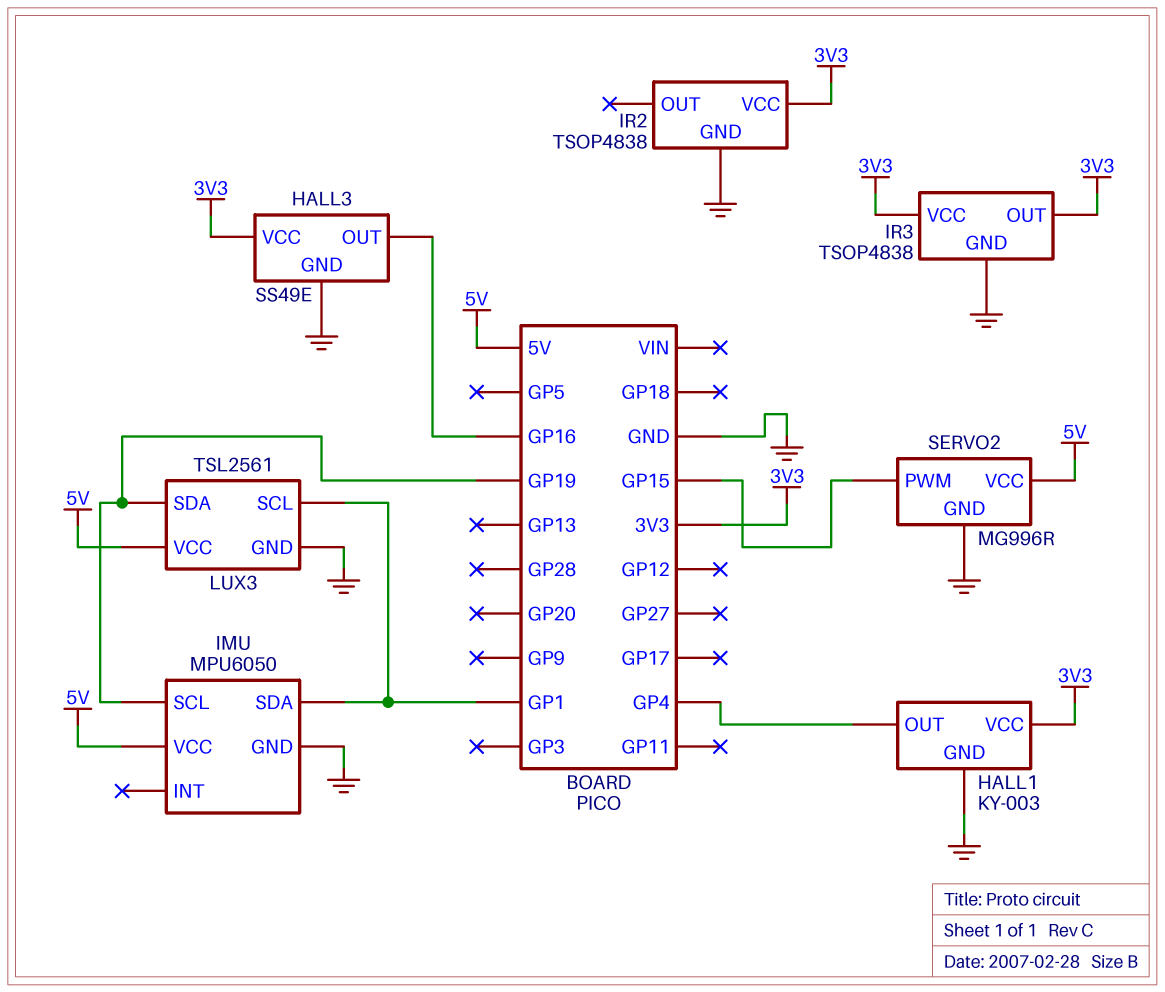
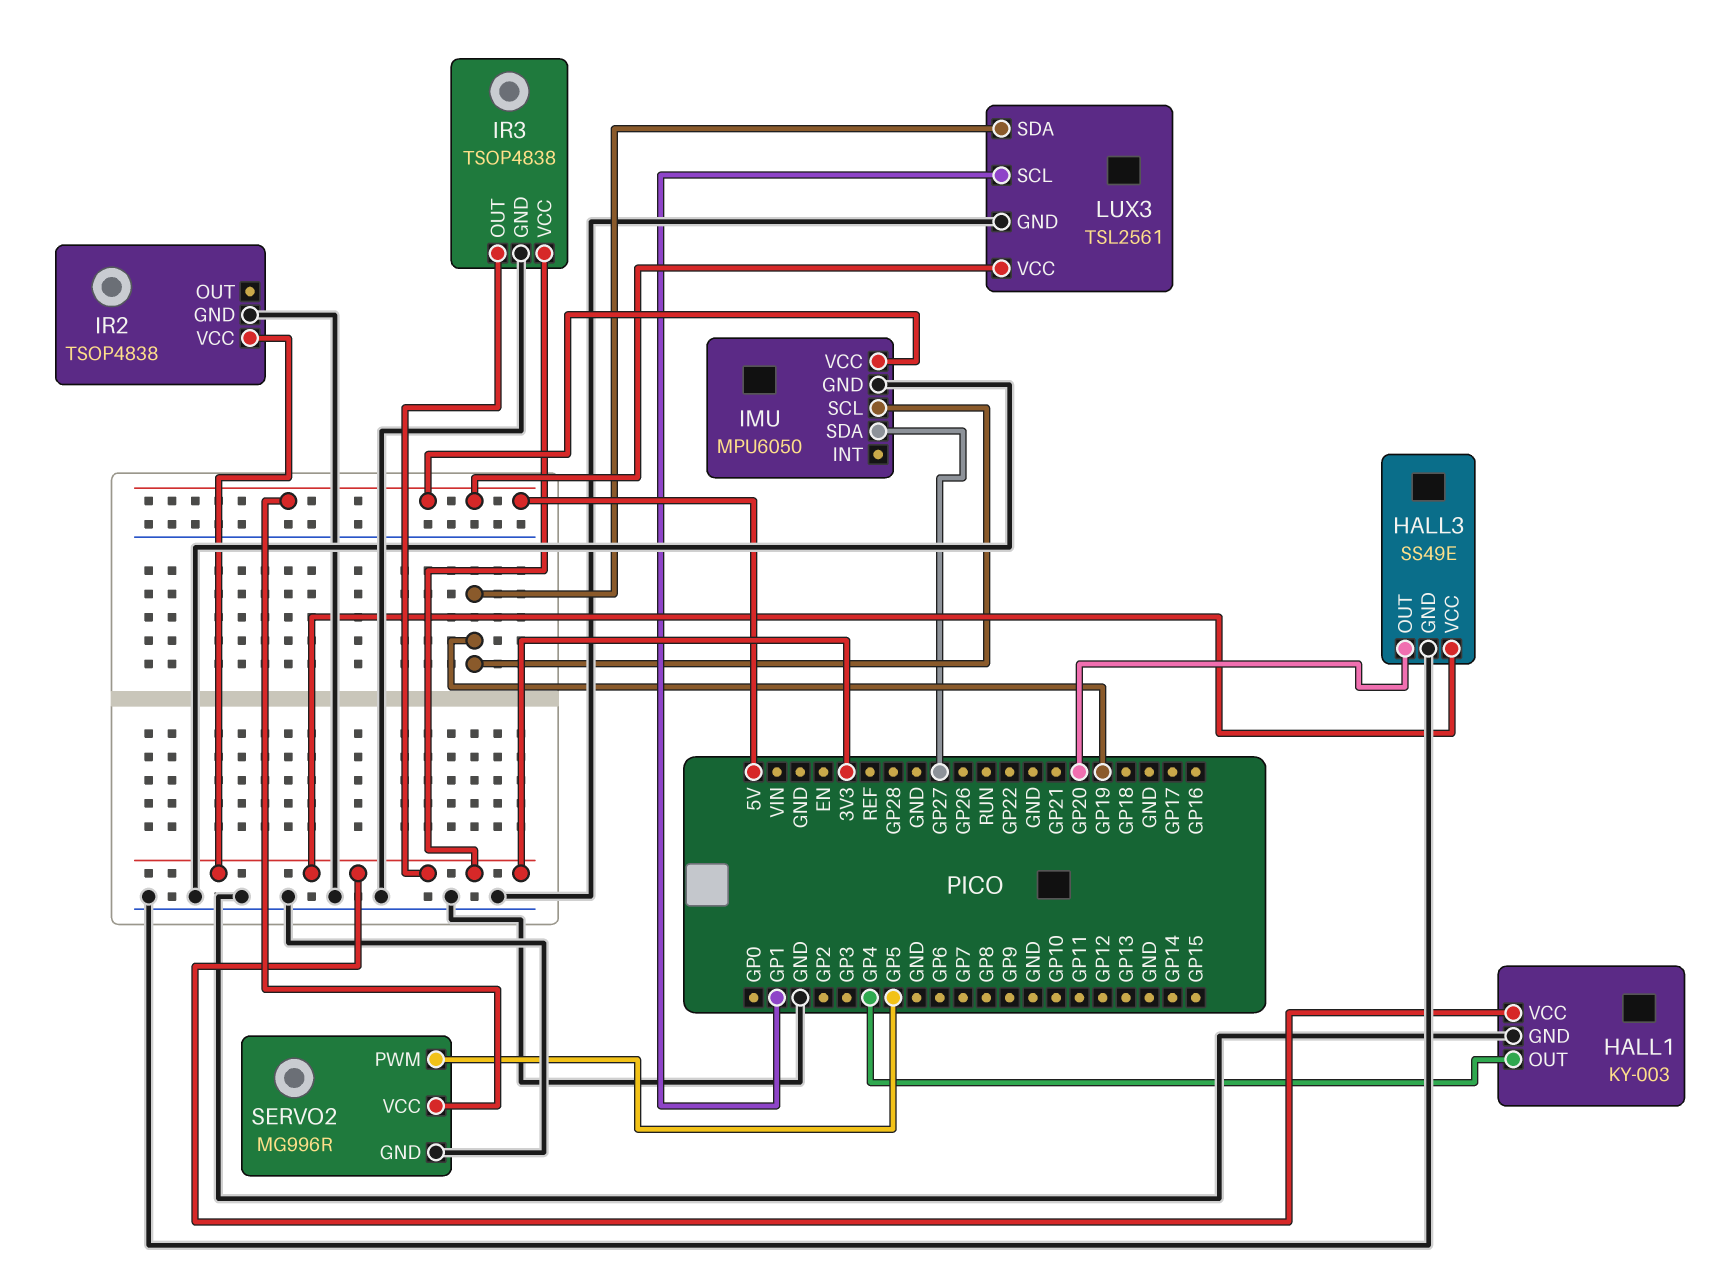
HALL3 pin OUT: GP16 -> GP20
IMU pin SDA: GP1 -> GP27
SERVO2 pin PWM: GP15 -> GP5

